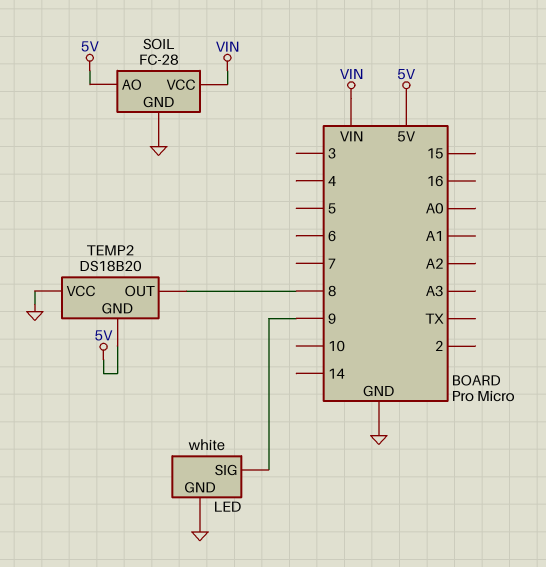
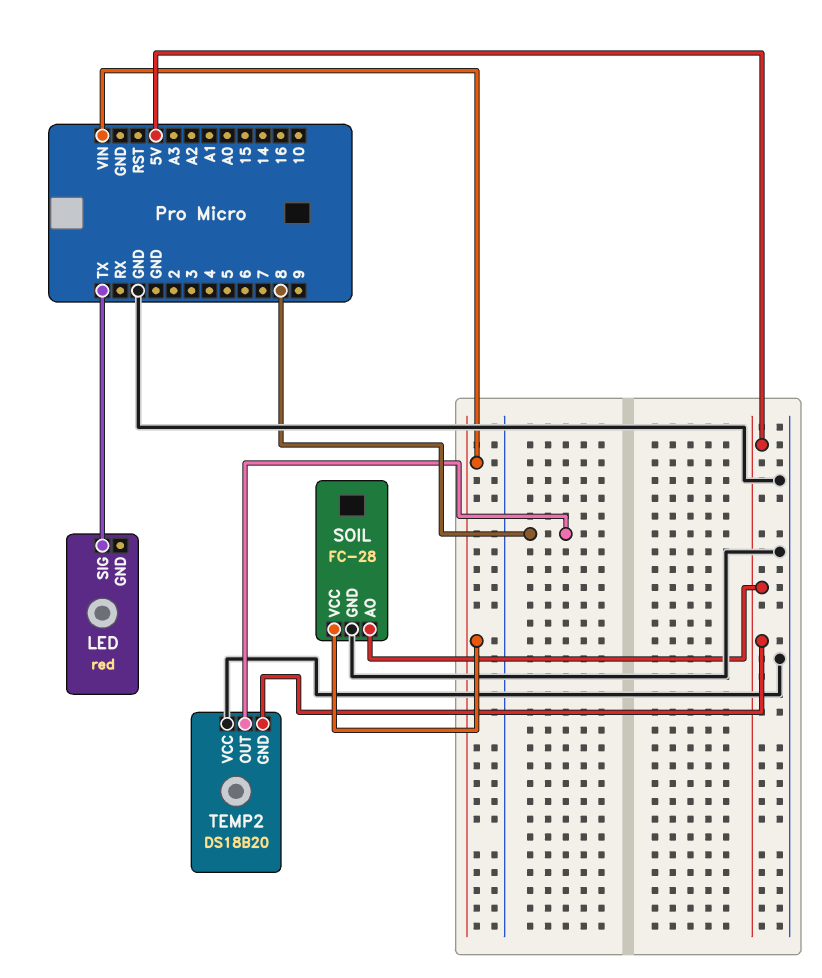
LED: white -> red
LED pin GND: GND -> none
LED pin SIG: 9 -> TX

